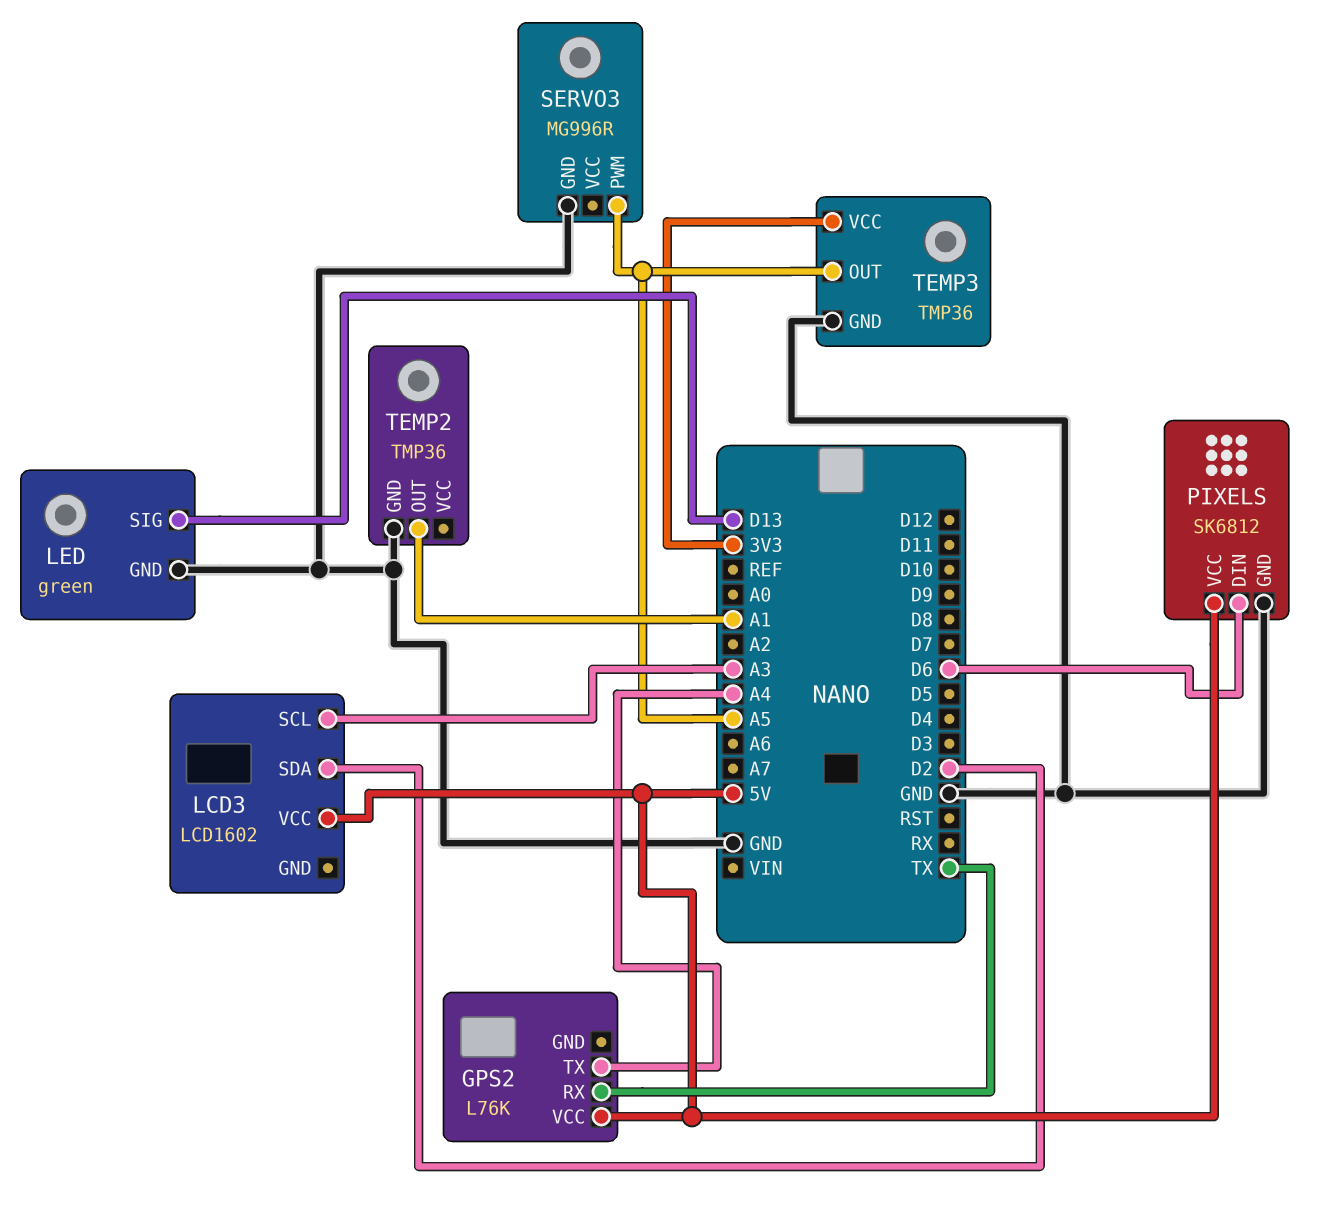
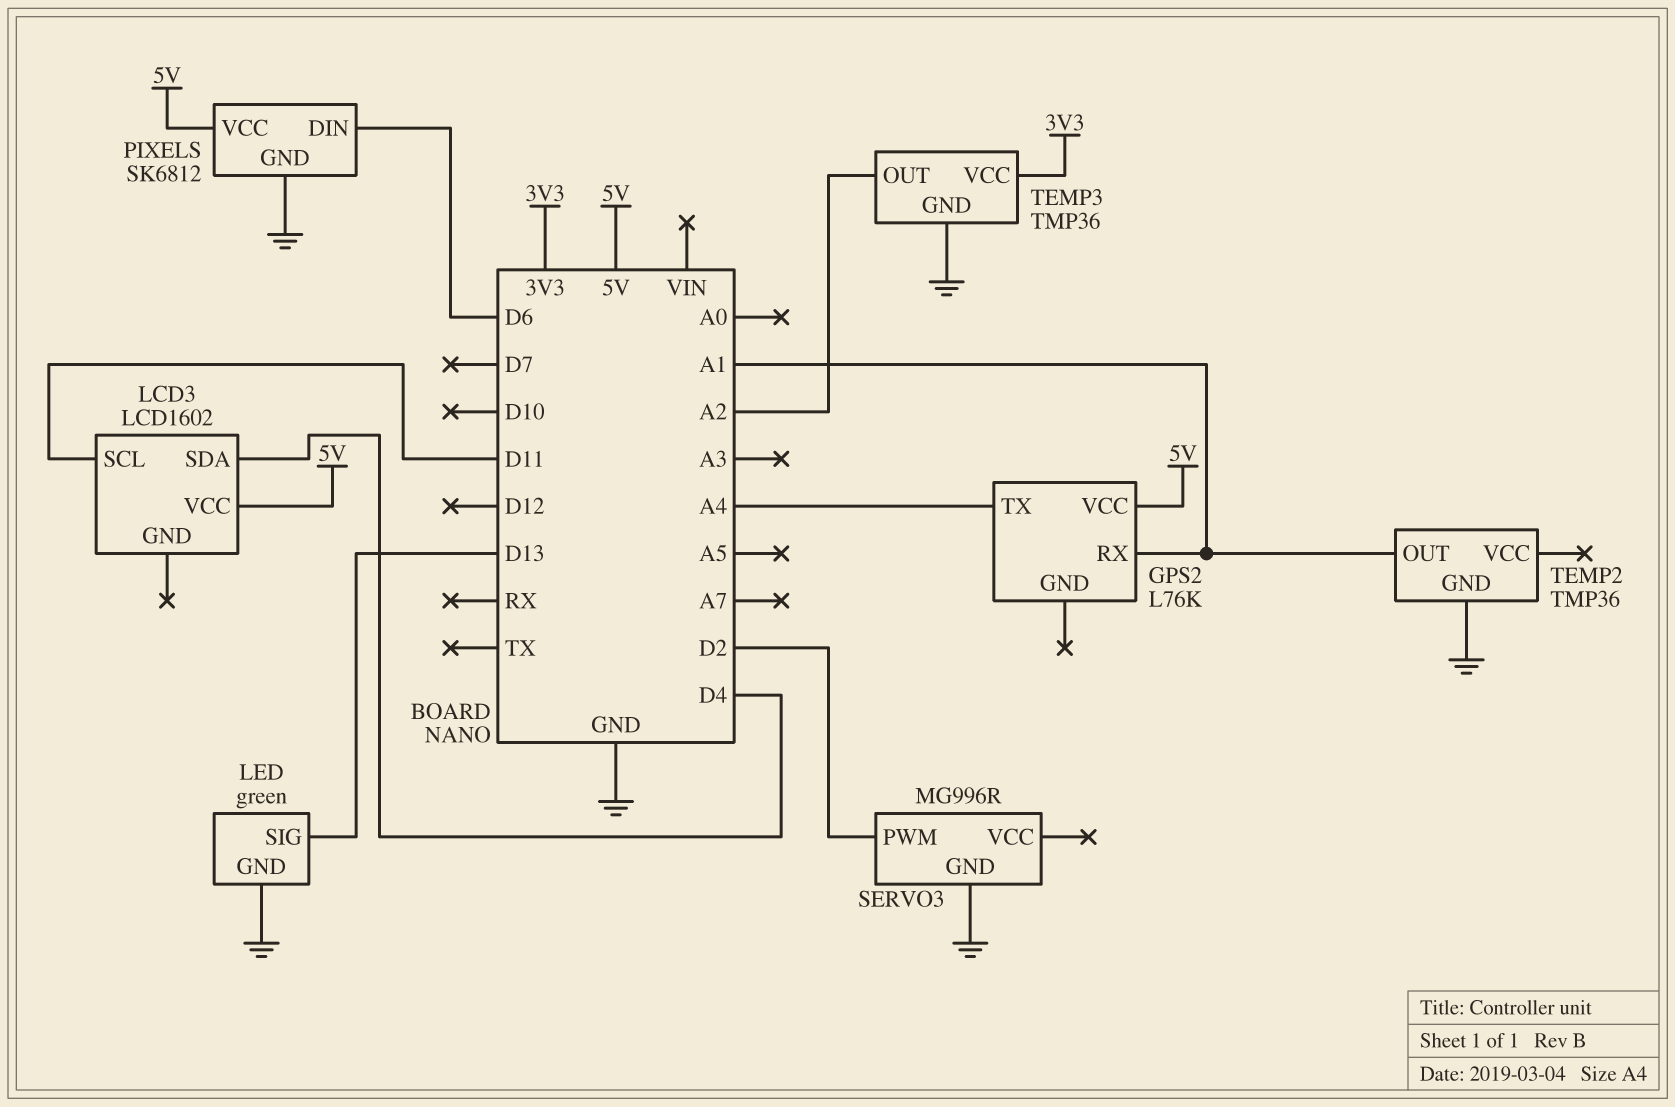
GPS2 pin RX: TX -> A1
LCD3 pin SCL: A3 -> D11
LCD3 pin SDA: D2 -> D4
SERVO3 pin PWM: A5 -> D2
TEMP3 pin OUT: A5 -> A2

